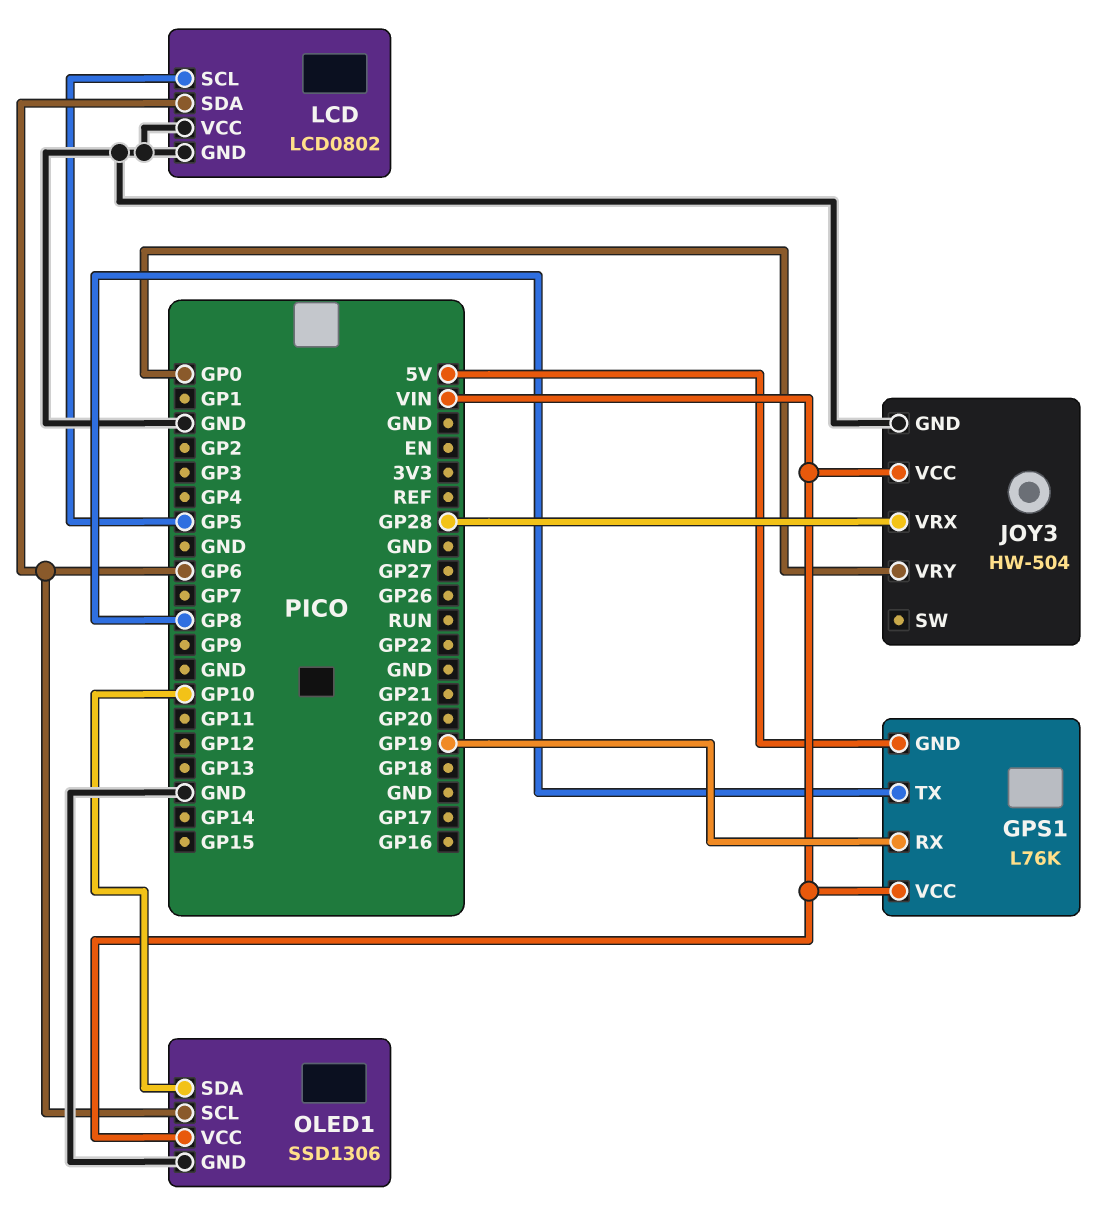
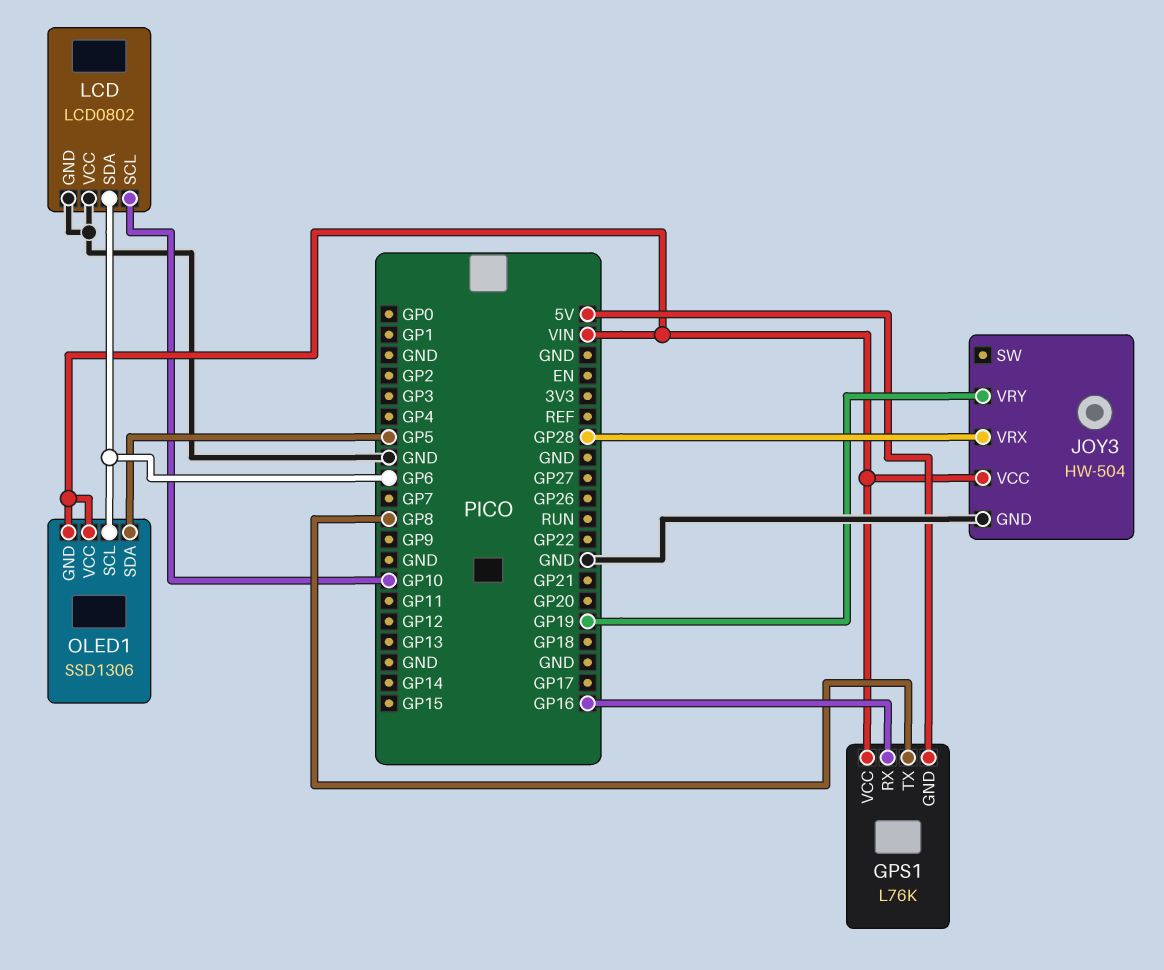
GPS1 pin RX: GP19 -> GP16
JOY3 pin VRY: GP0 -> GP19
LCD pin SCL: GP5 -> GP10
OLED1 pin GND: GND -> VIN
OLED1 pin SDA: GP10 -> GP5

